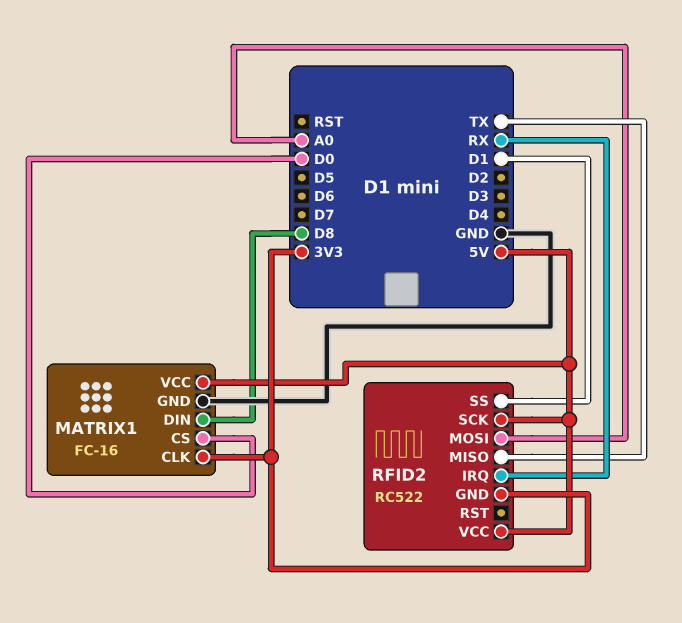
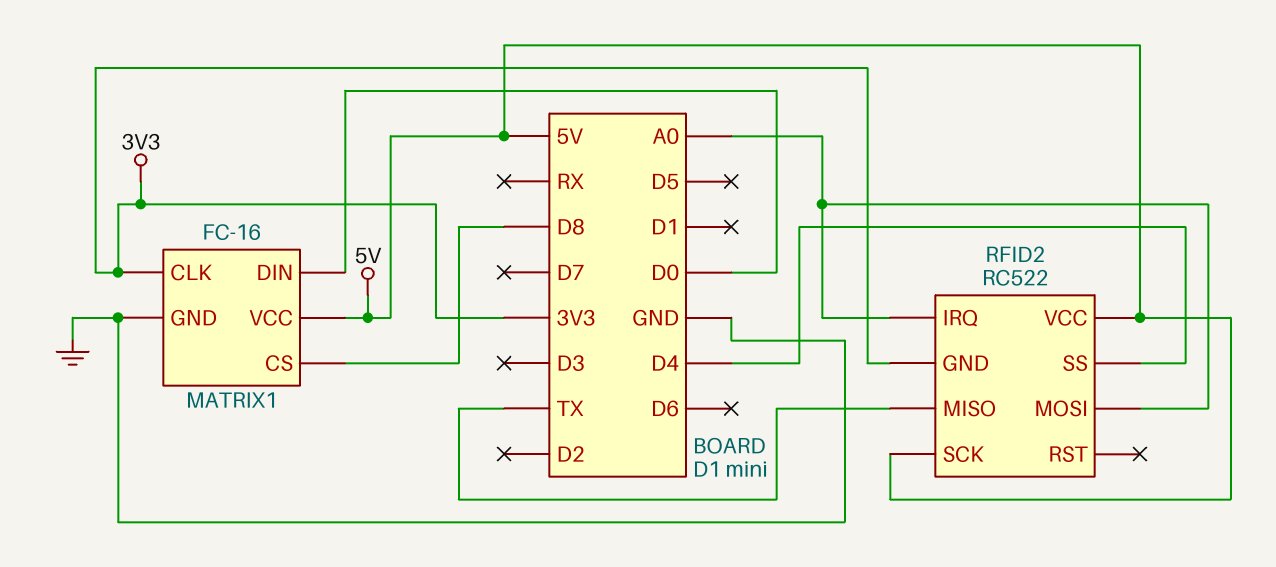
MATRIX1 pin CS: D0 -> D8
MATRIX1 pin DIN: D8 -> D0
RFID2 pin IRQ: RX -> A0
RFID2 pin SS: D1 -> D4

